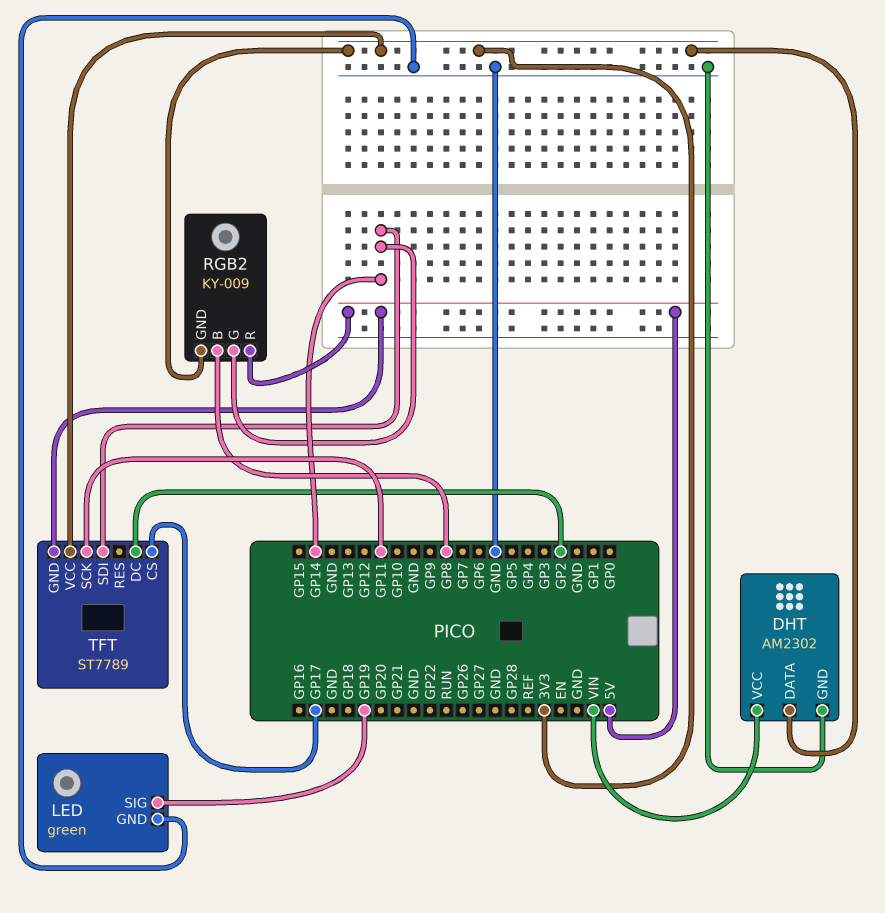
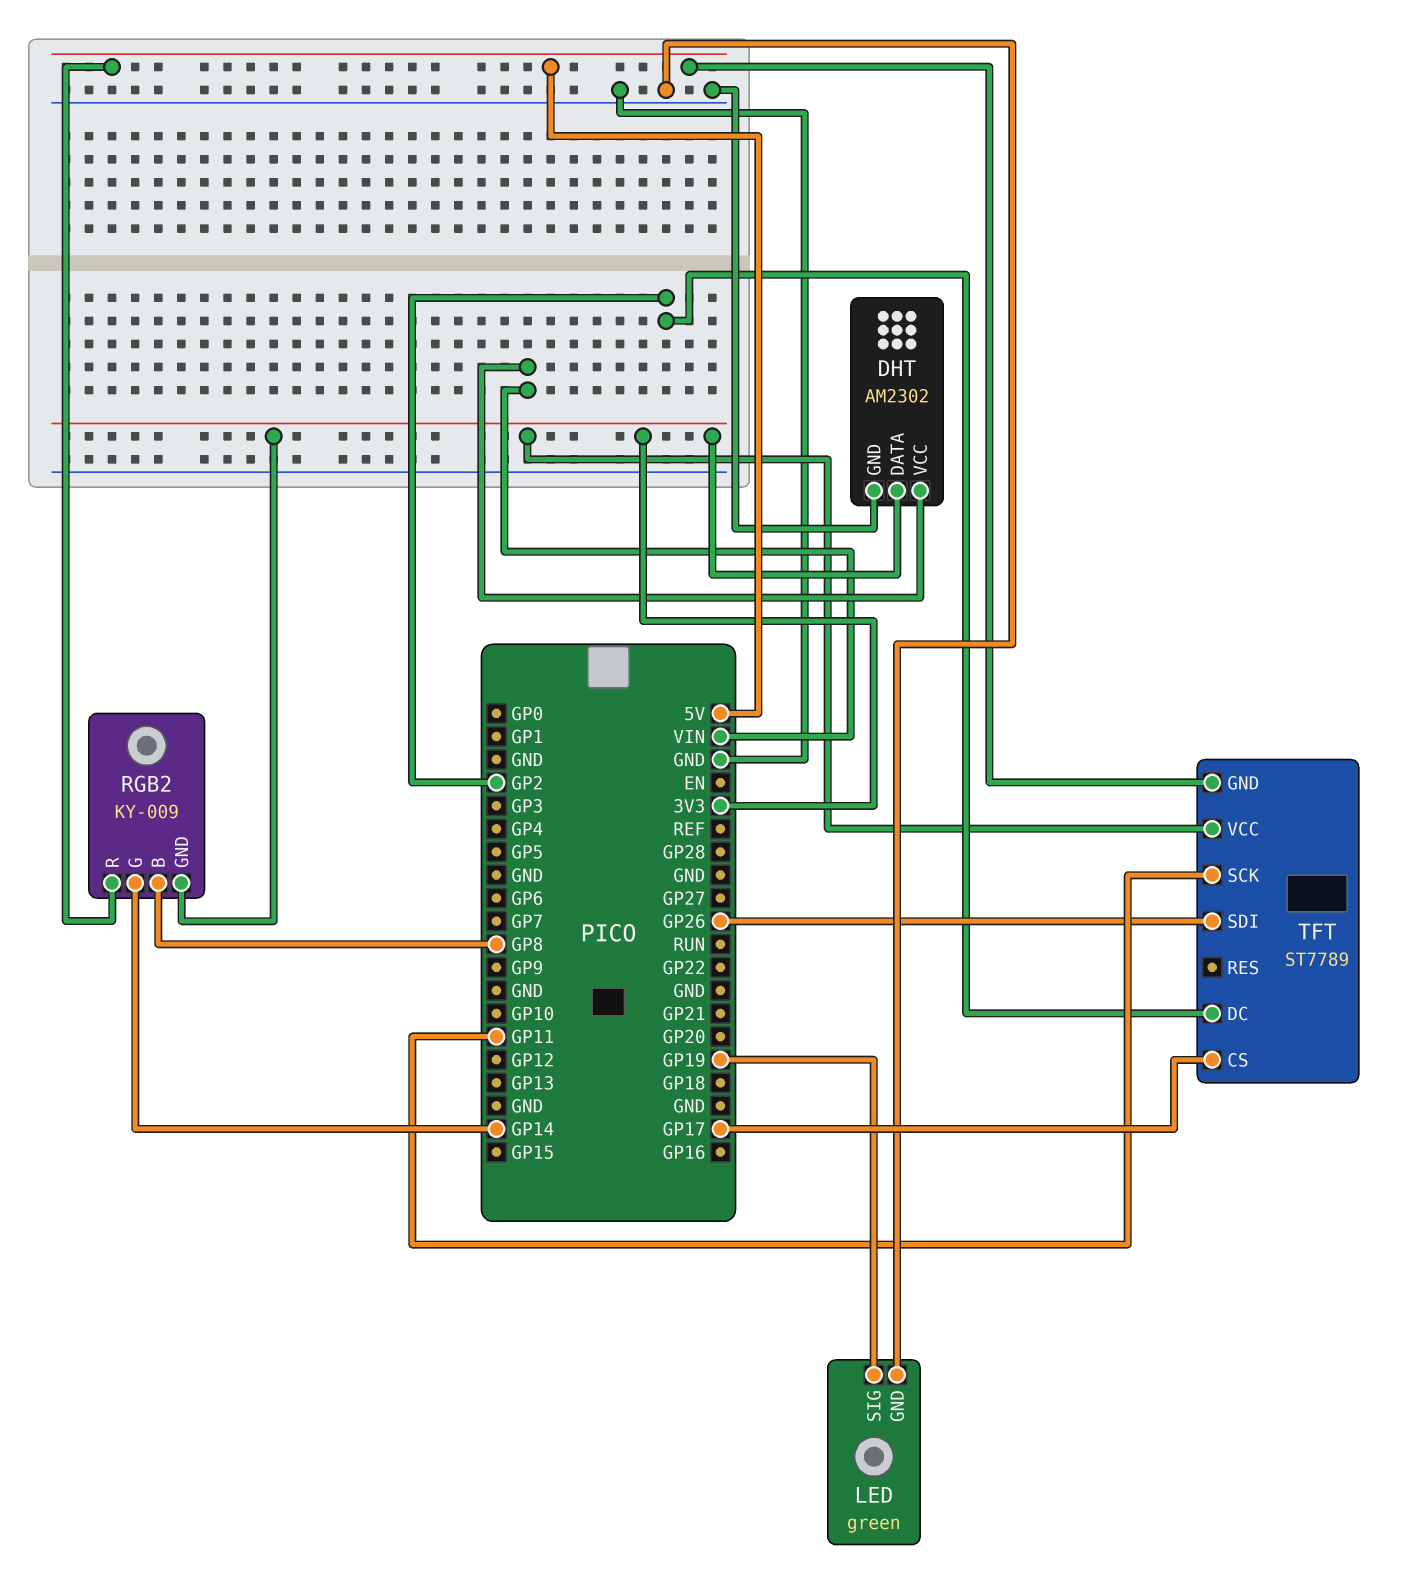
TFT pin SDI: GP14 -> GP26

